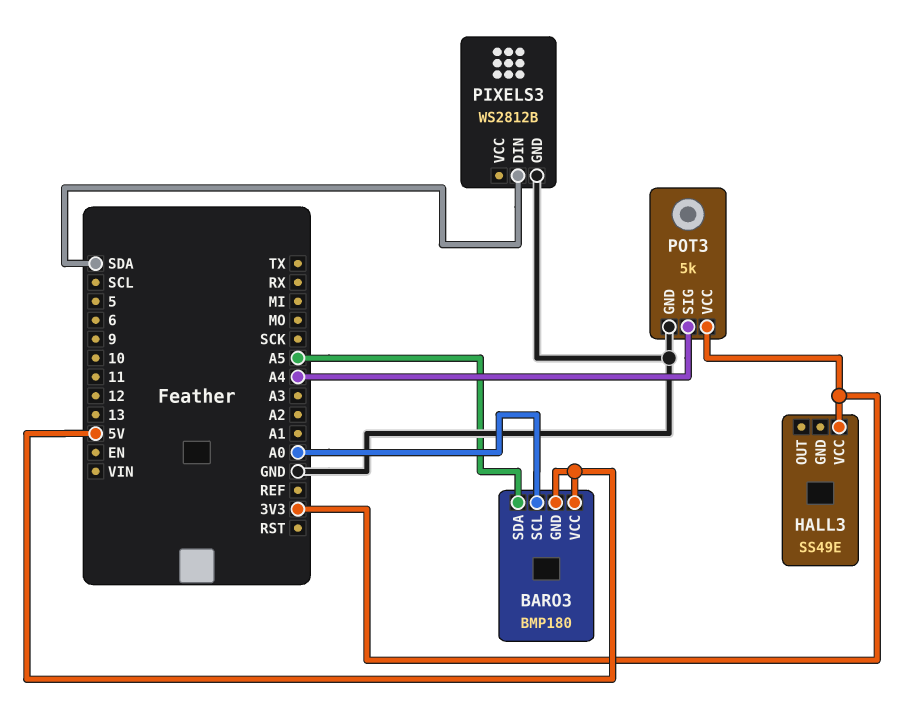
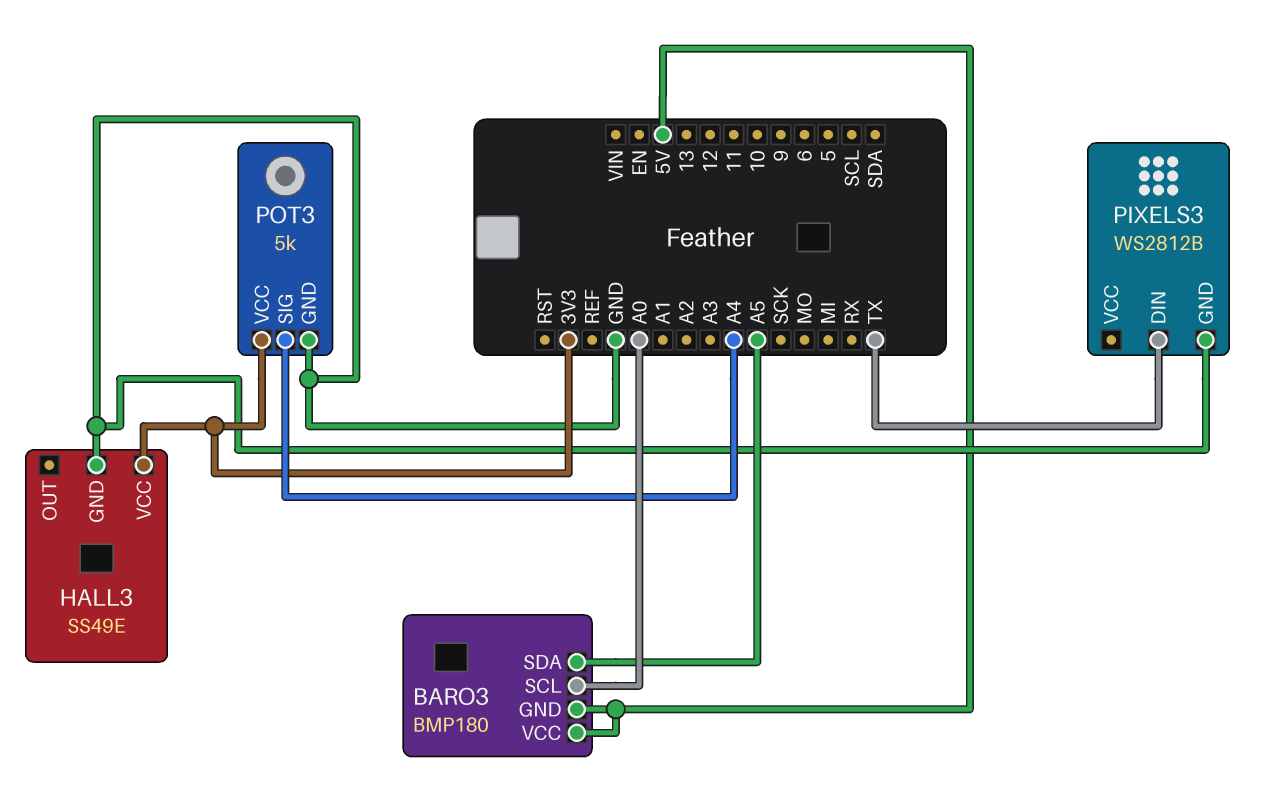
HALL3 pin GND: none -> GND
PIXELS3 pin DIN: SDA -> TX

